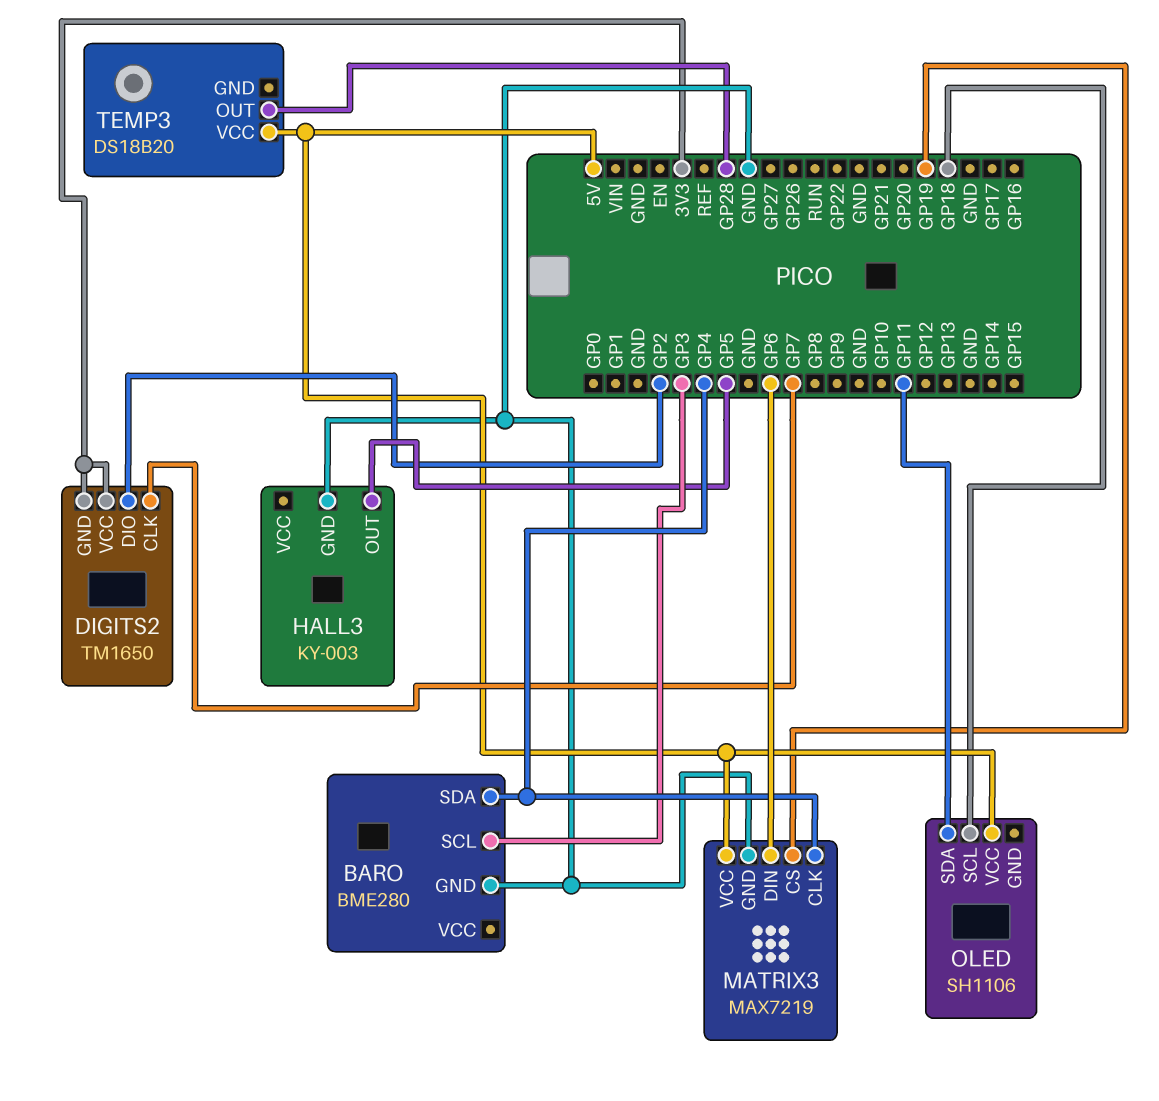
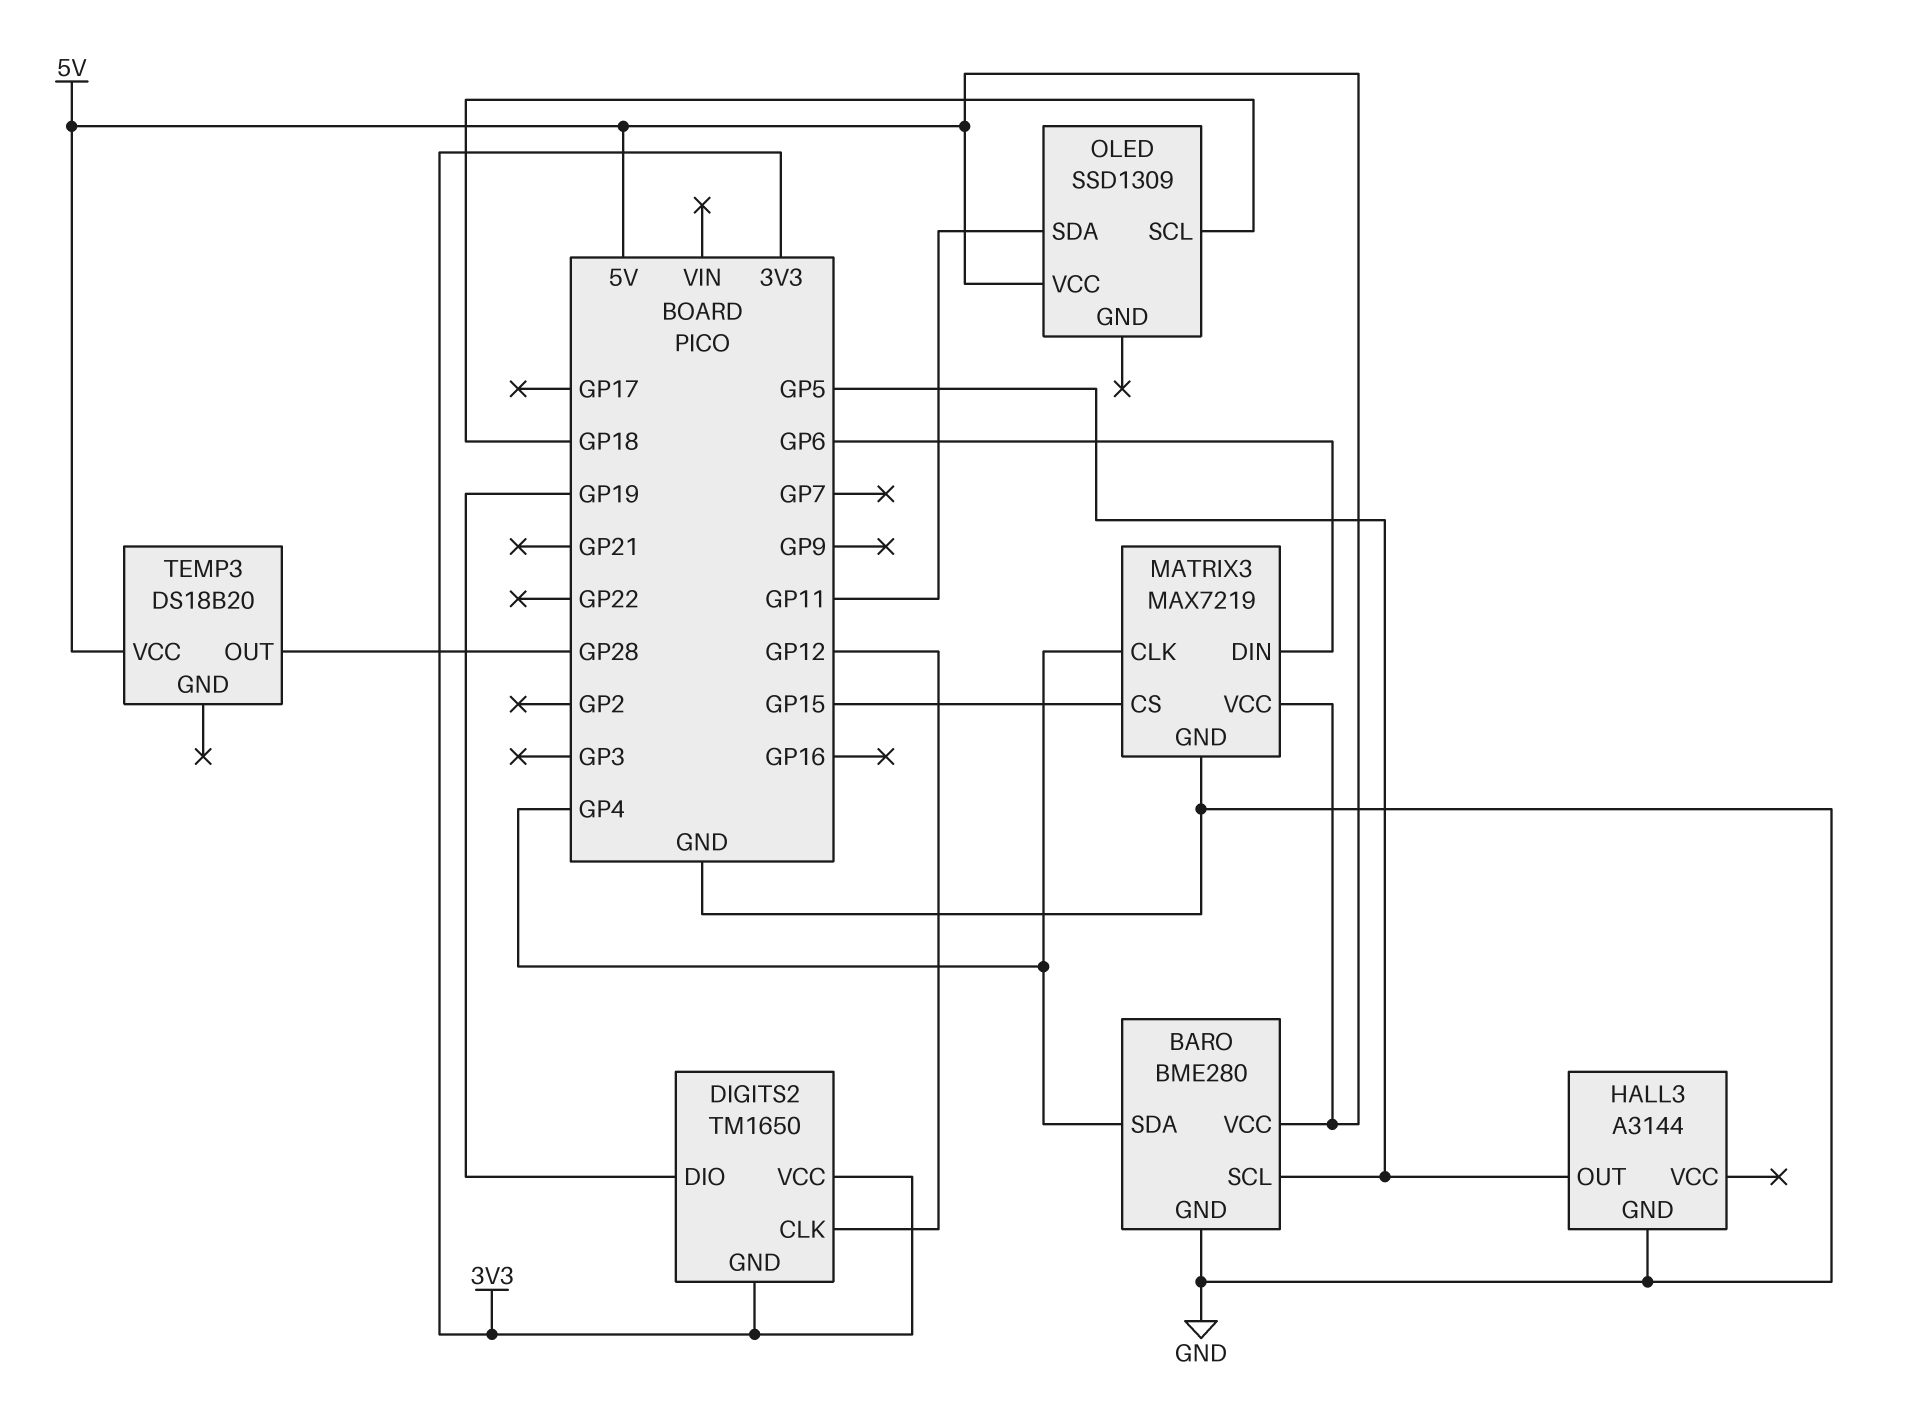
BARO pin SCL: GP3 -> GP5
BARO pin VCC: none -> 5V
DIGITS2 pin CLK: GP7 -> GP12
DIGITS2 pin DIO: GP2 -> GP19
HALL3: KY-003 -> A3144
MATRIX3 pin CS: GP19 -> GP15
OLED: SH1106 -> SSD1309

